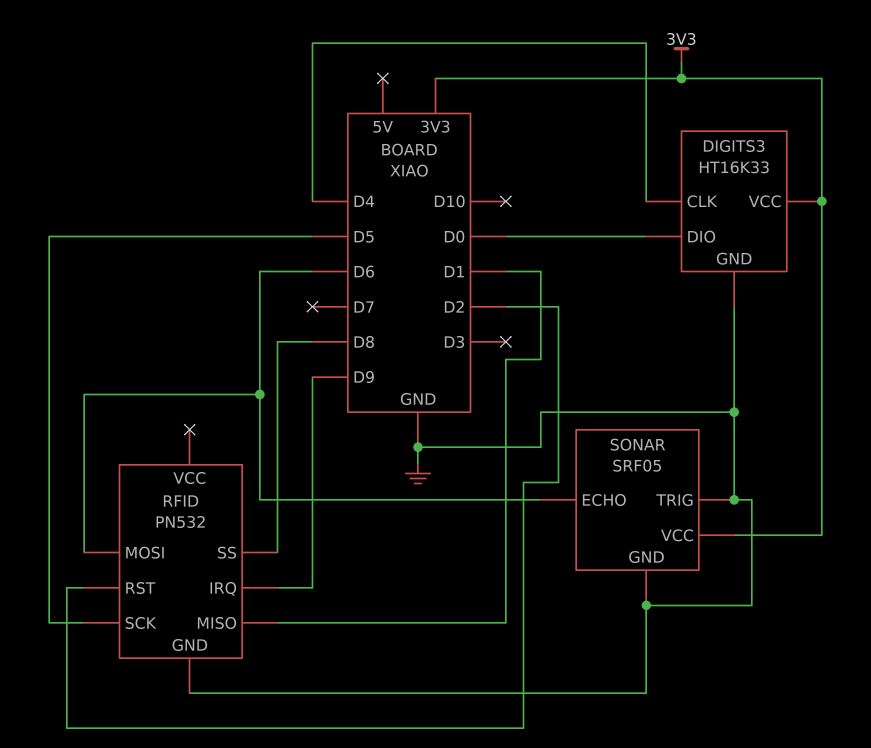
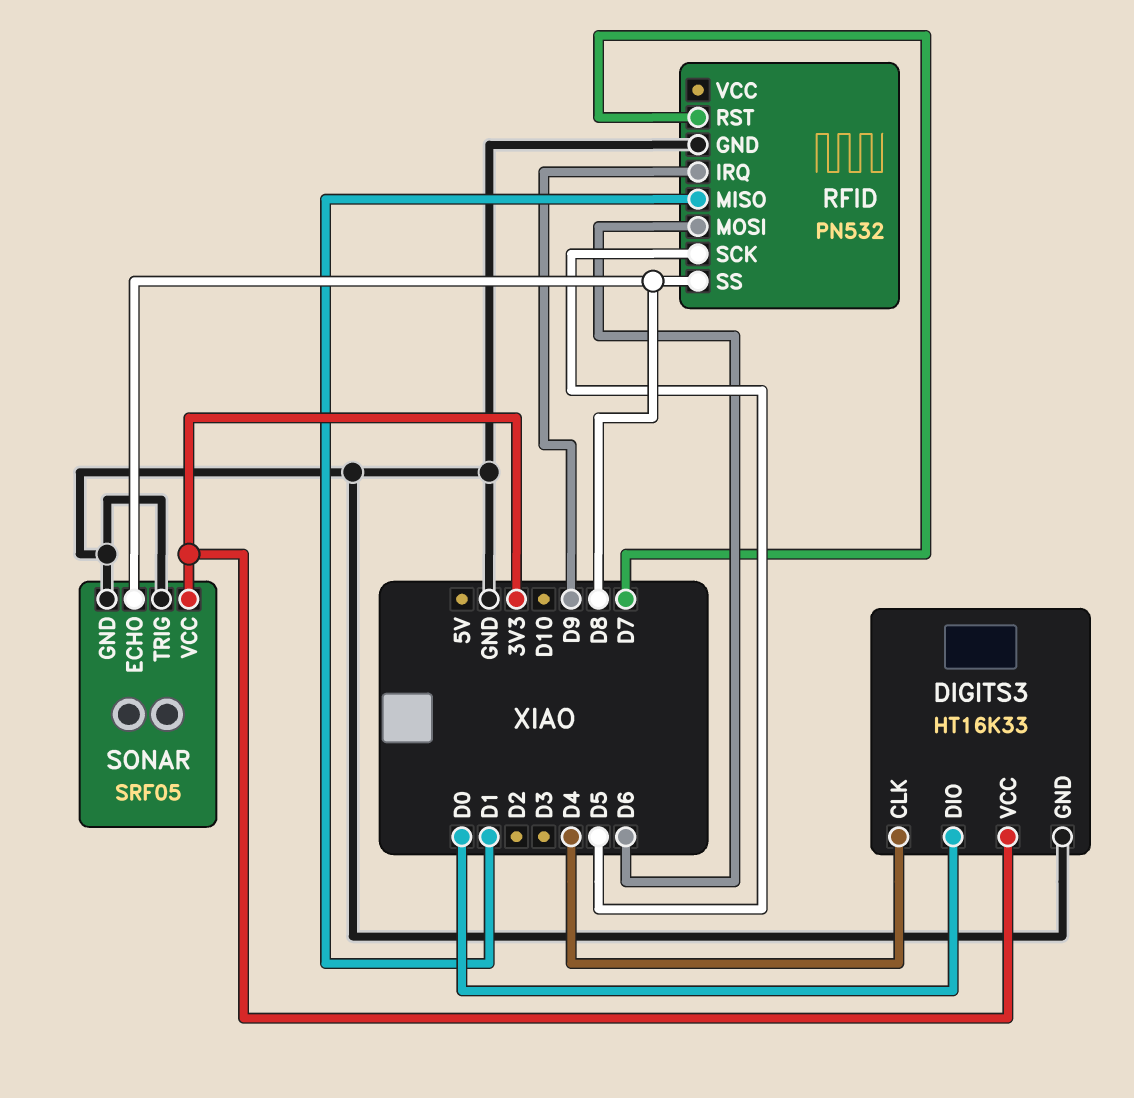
RFID pin RST: D2 -> D7
SONAR pin ECHO: D6 -> D8

